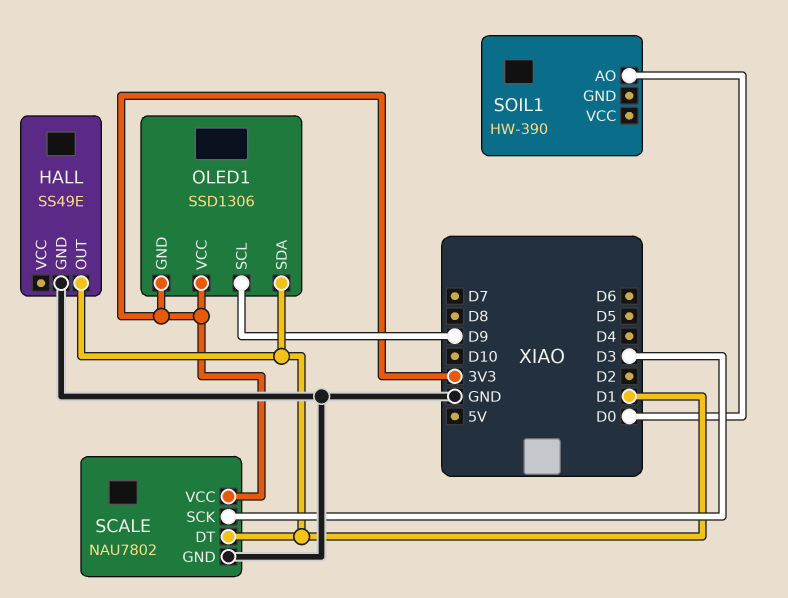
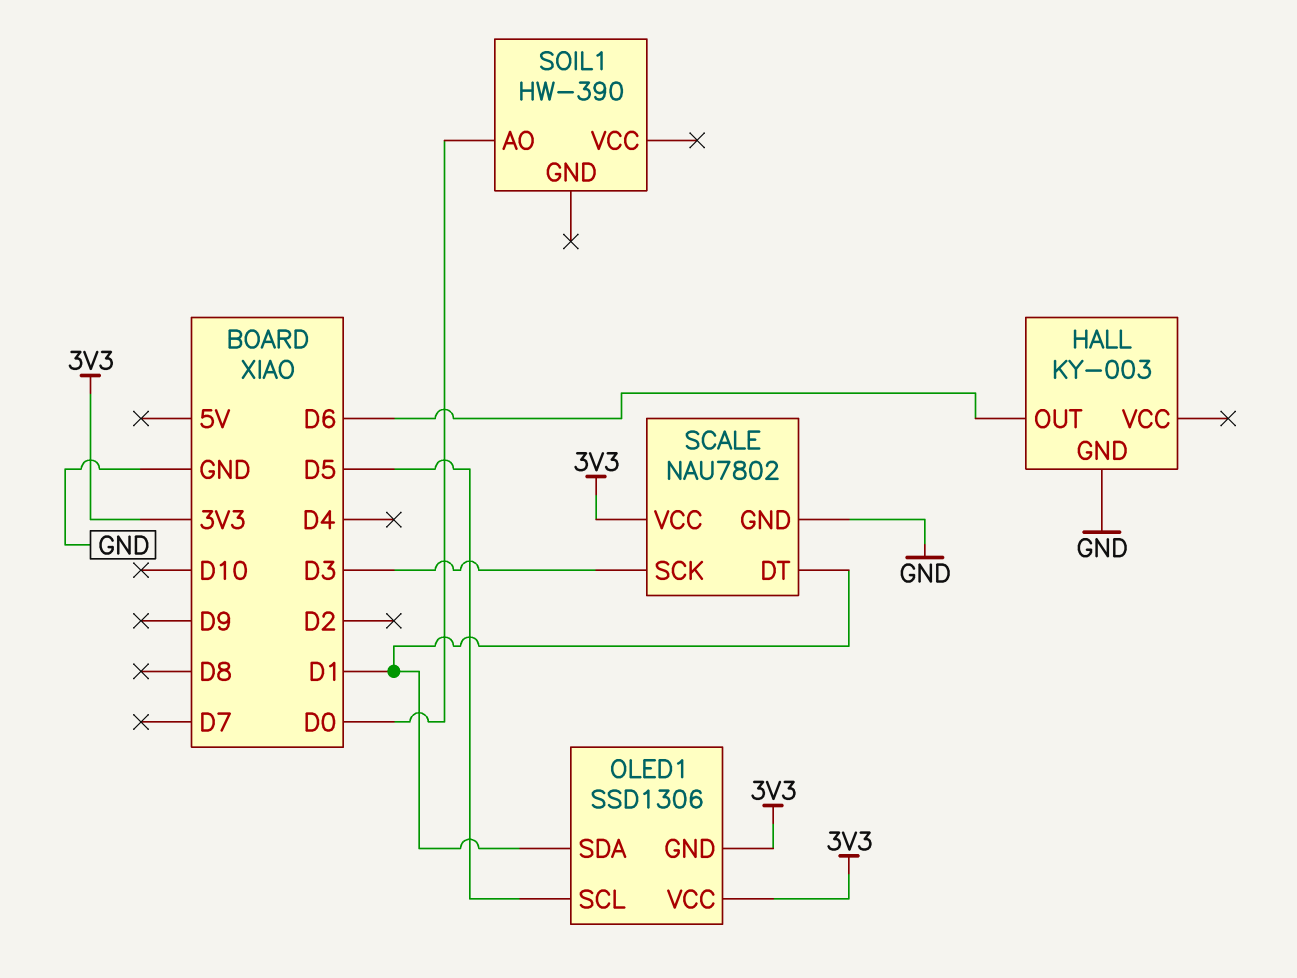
HALL: SS49E -> KY-003
HALL pin OUT: D1 -> D6
OLED1 pin SCL: D9 -> D5

